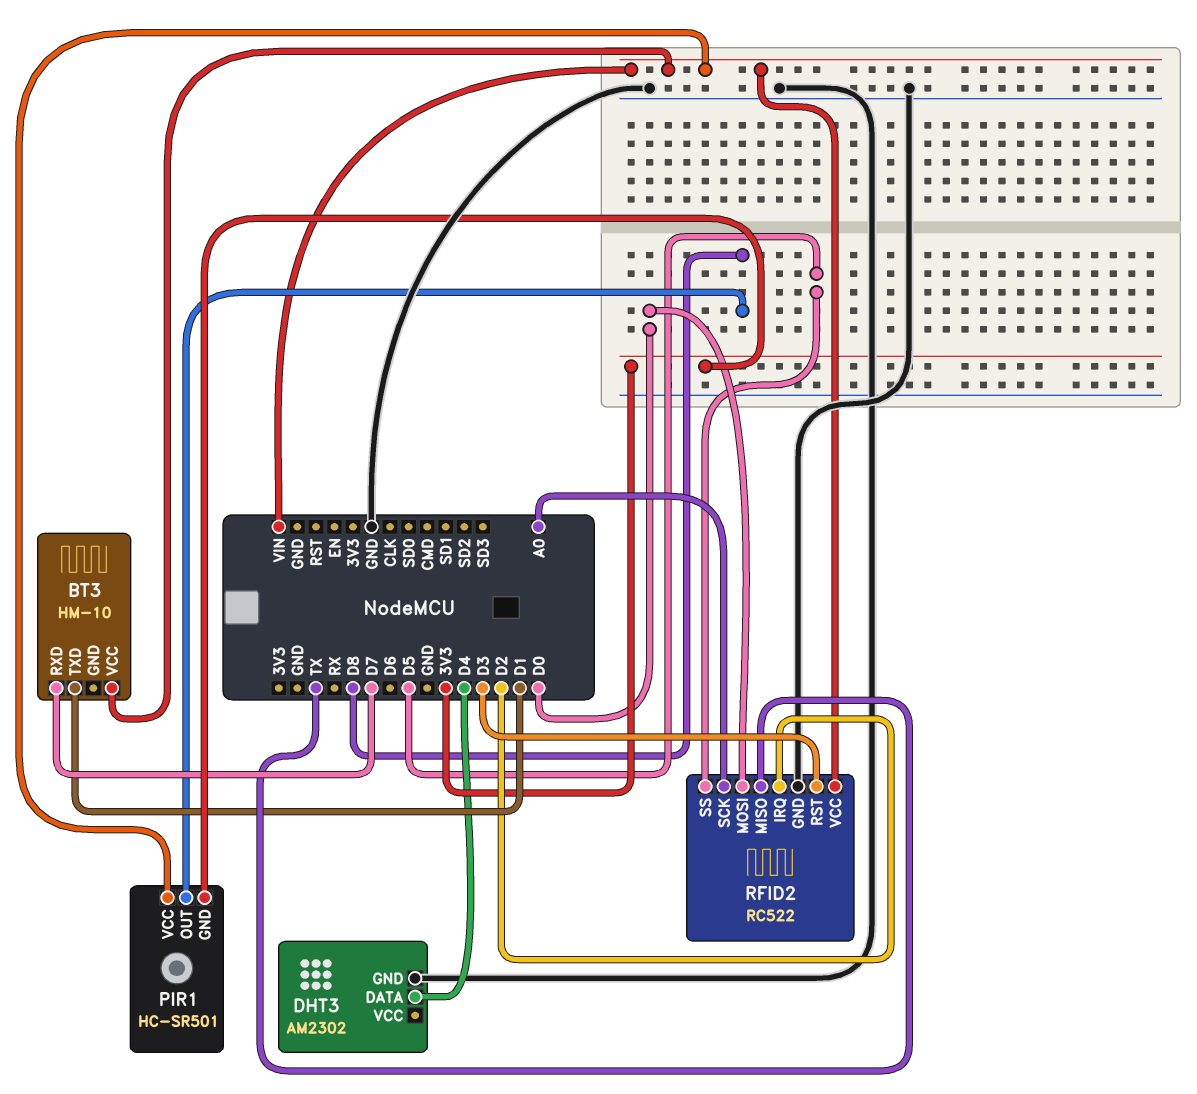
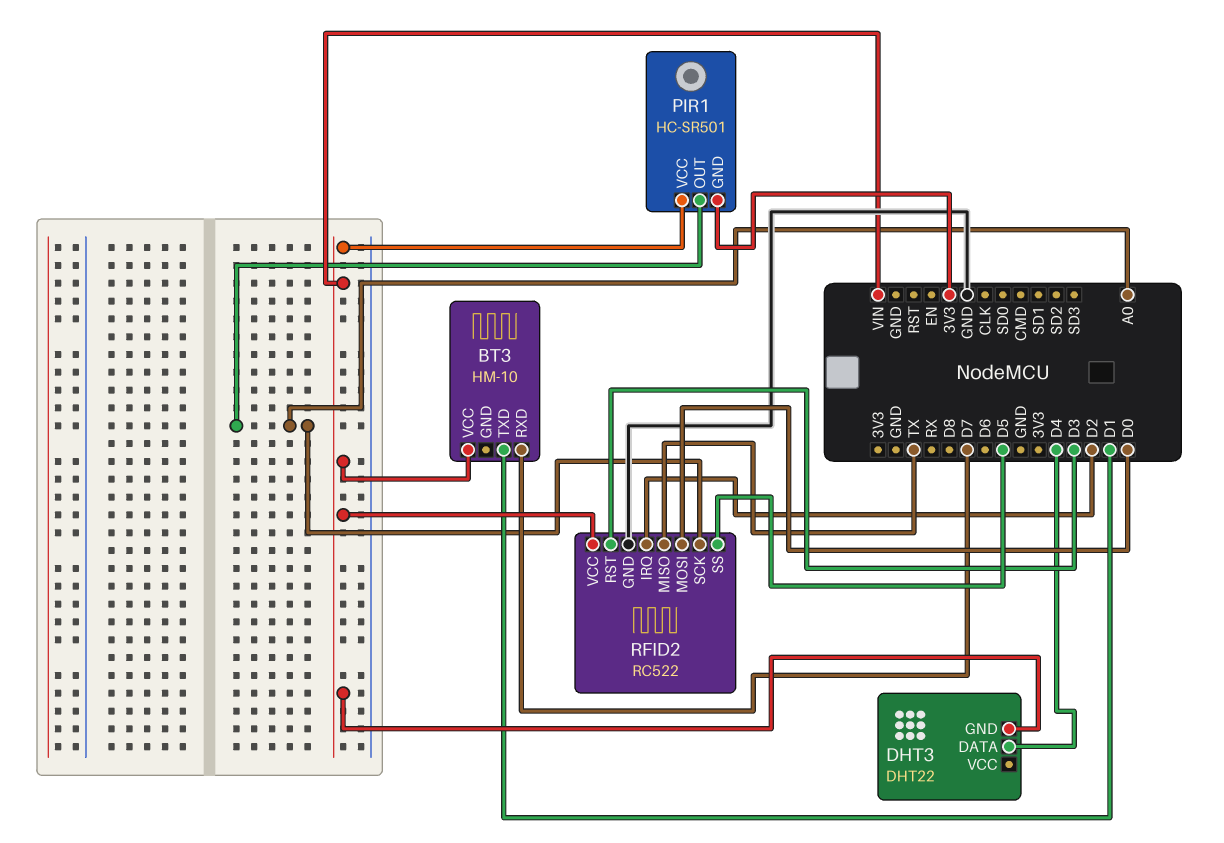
DHT3: AM2302 -> DHT22
DHT3 pin GND: GND -> VIN
PIR1 pin OUT: D8 -> A0

